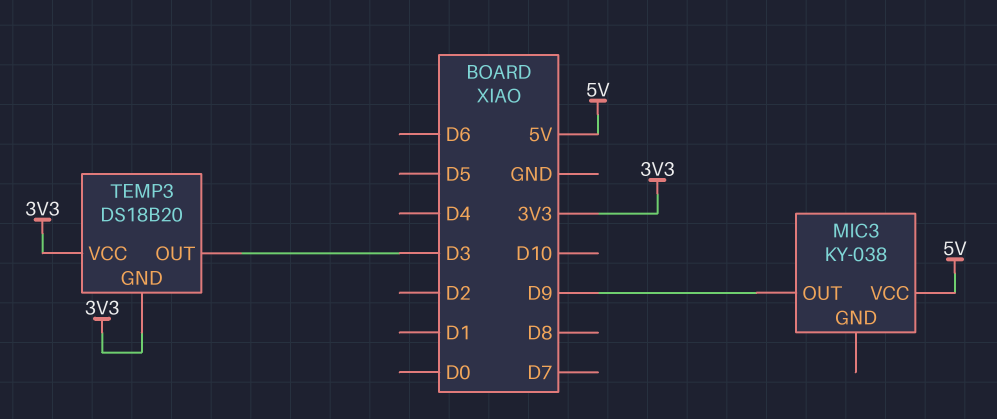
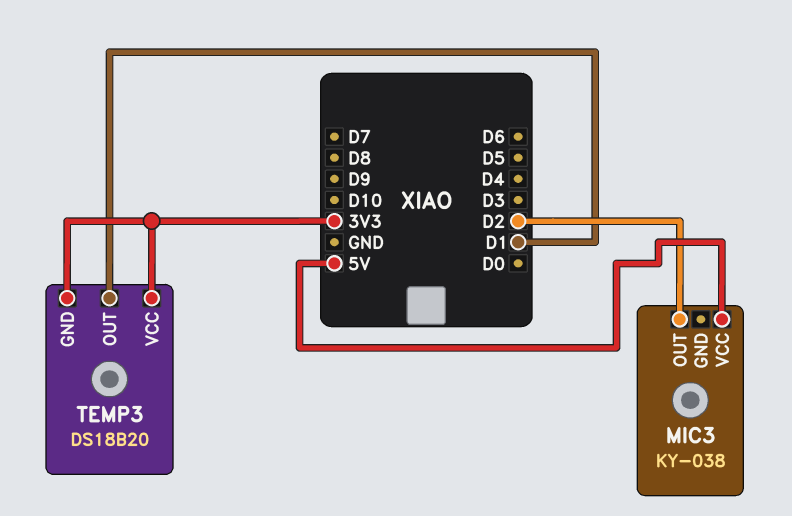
MIC3 pin OUT: D9 -> D2
TEMP3 pin OUT: D3 -> D1

